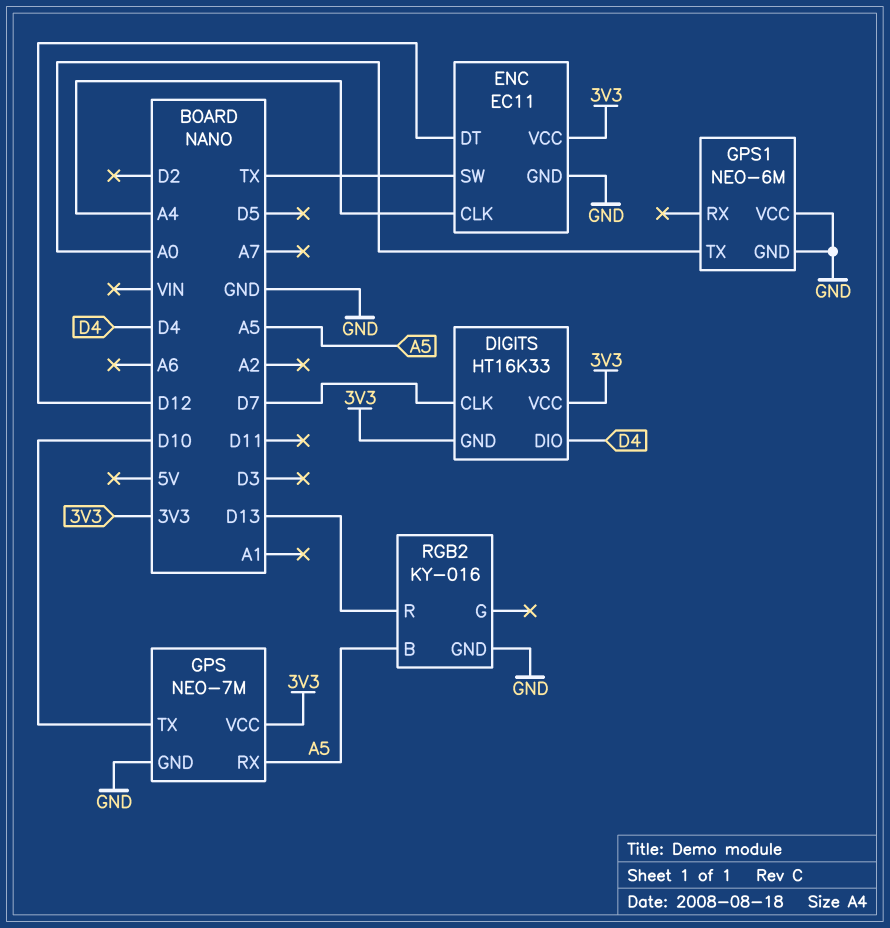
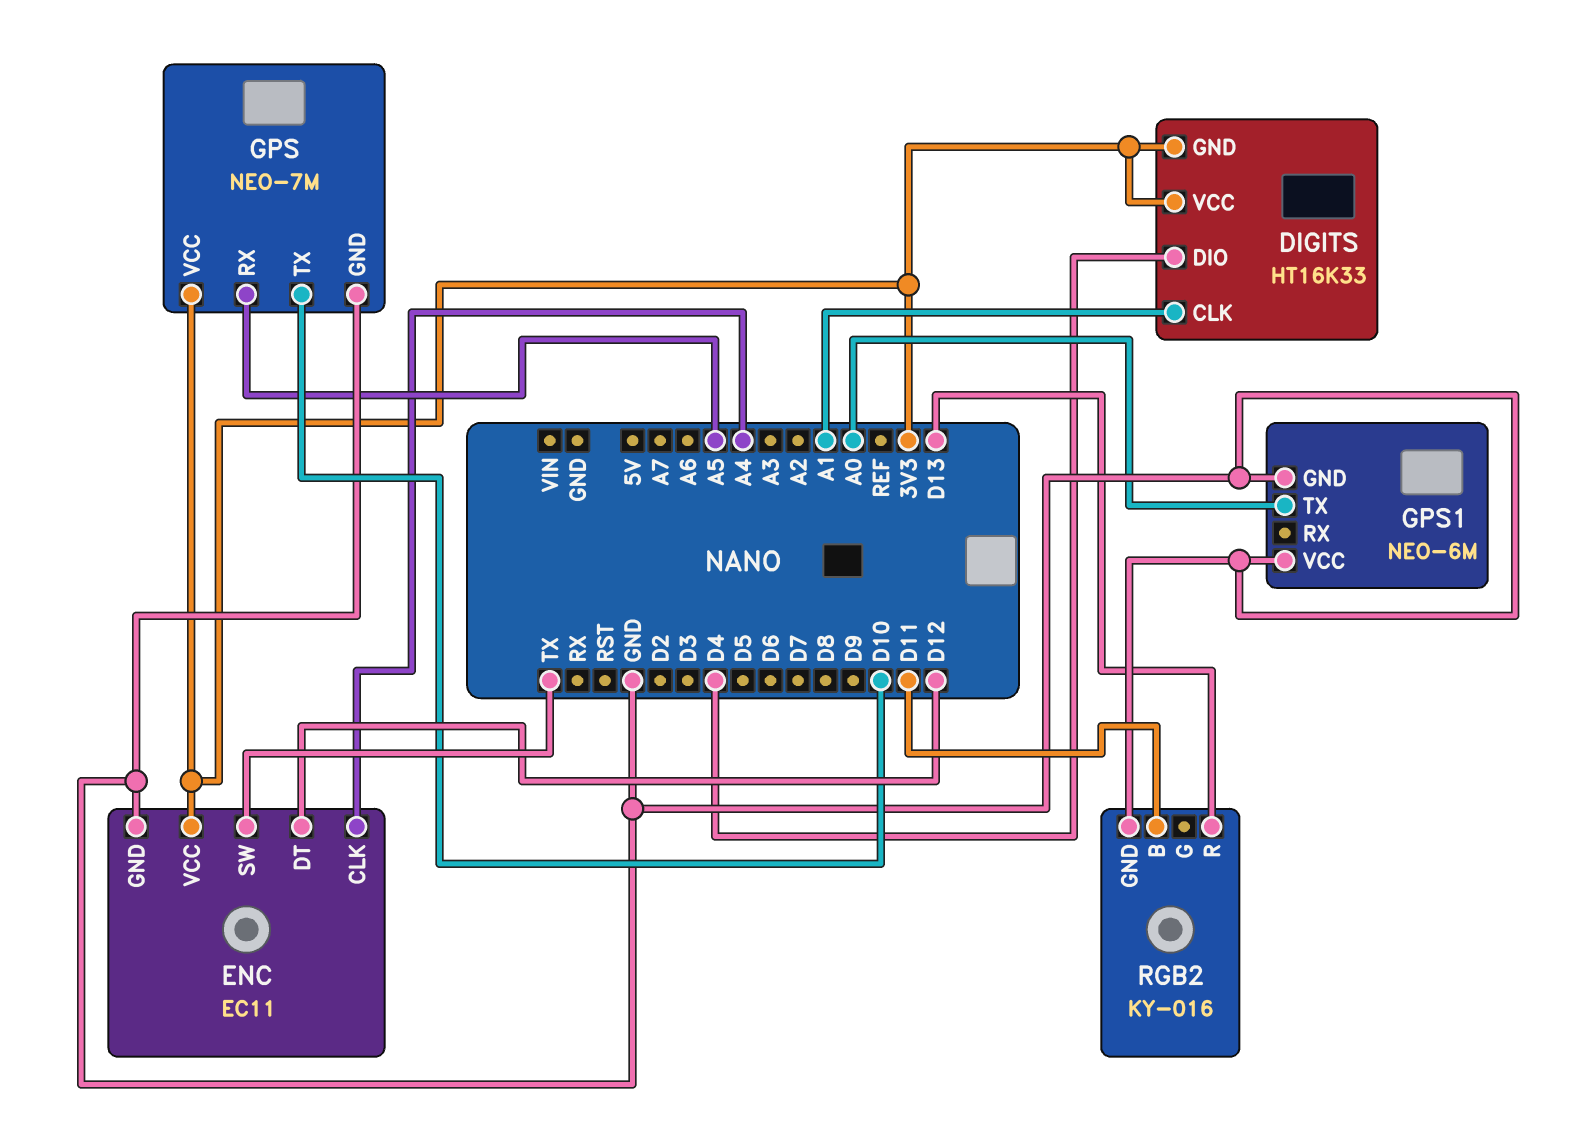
DIGITS pin CLK: D7 -> A1
RGB2 pin B: A5 -> D11

